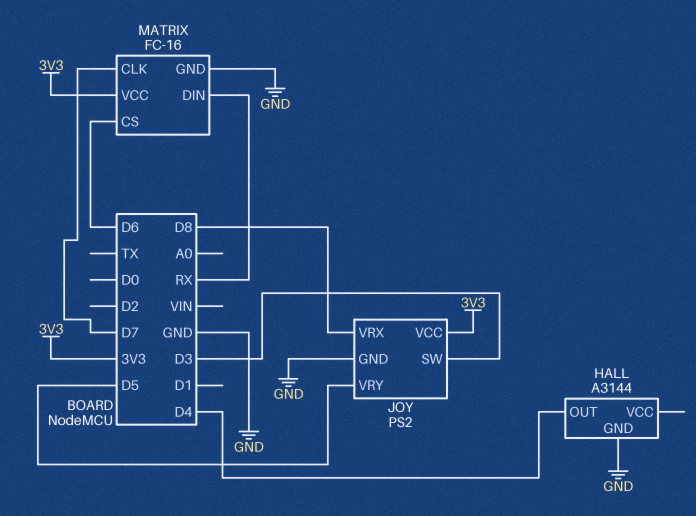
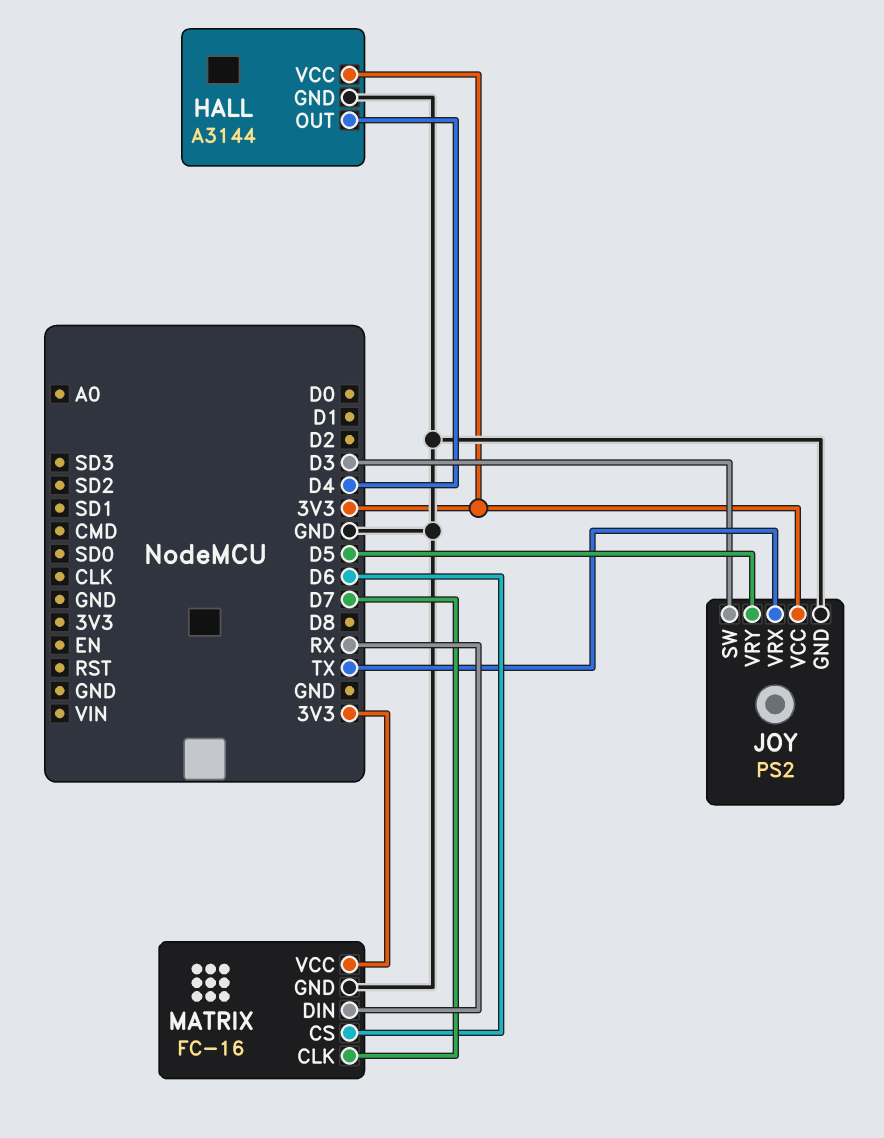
HALL pin VCC: none -> 3V3
JOY pin VRX: D8 -> TX

